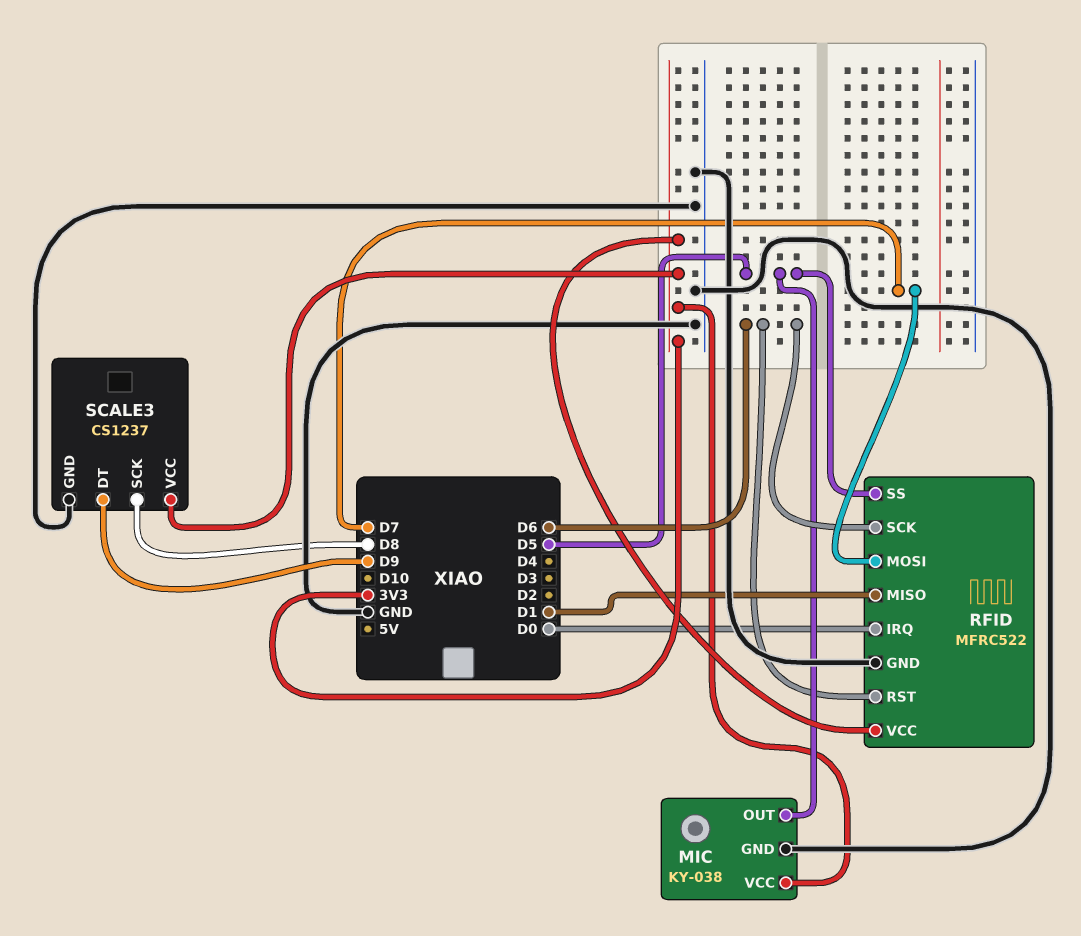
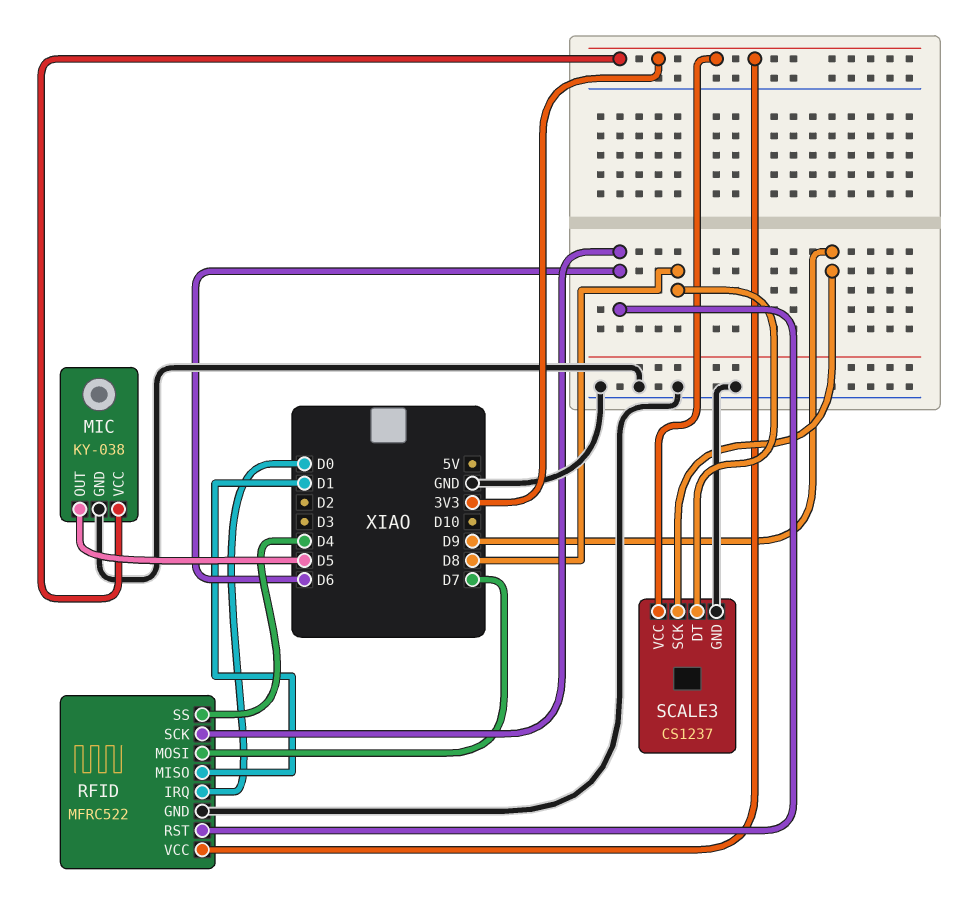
RFID pin SS: D5 -> D4
SCALE3 pin DT: D9 -> D8
SCALE3 pin SCK: D8 -> D9

